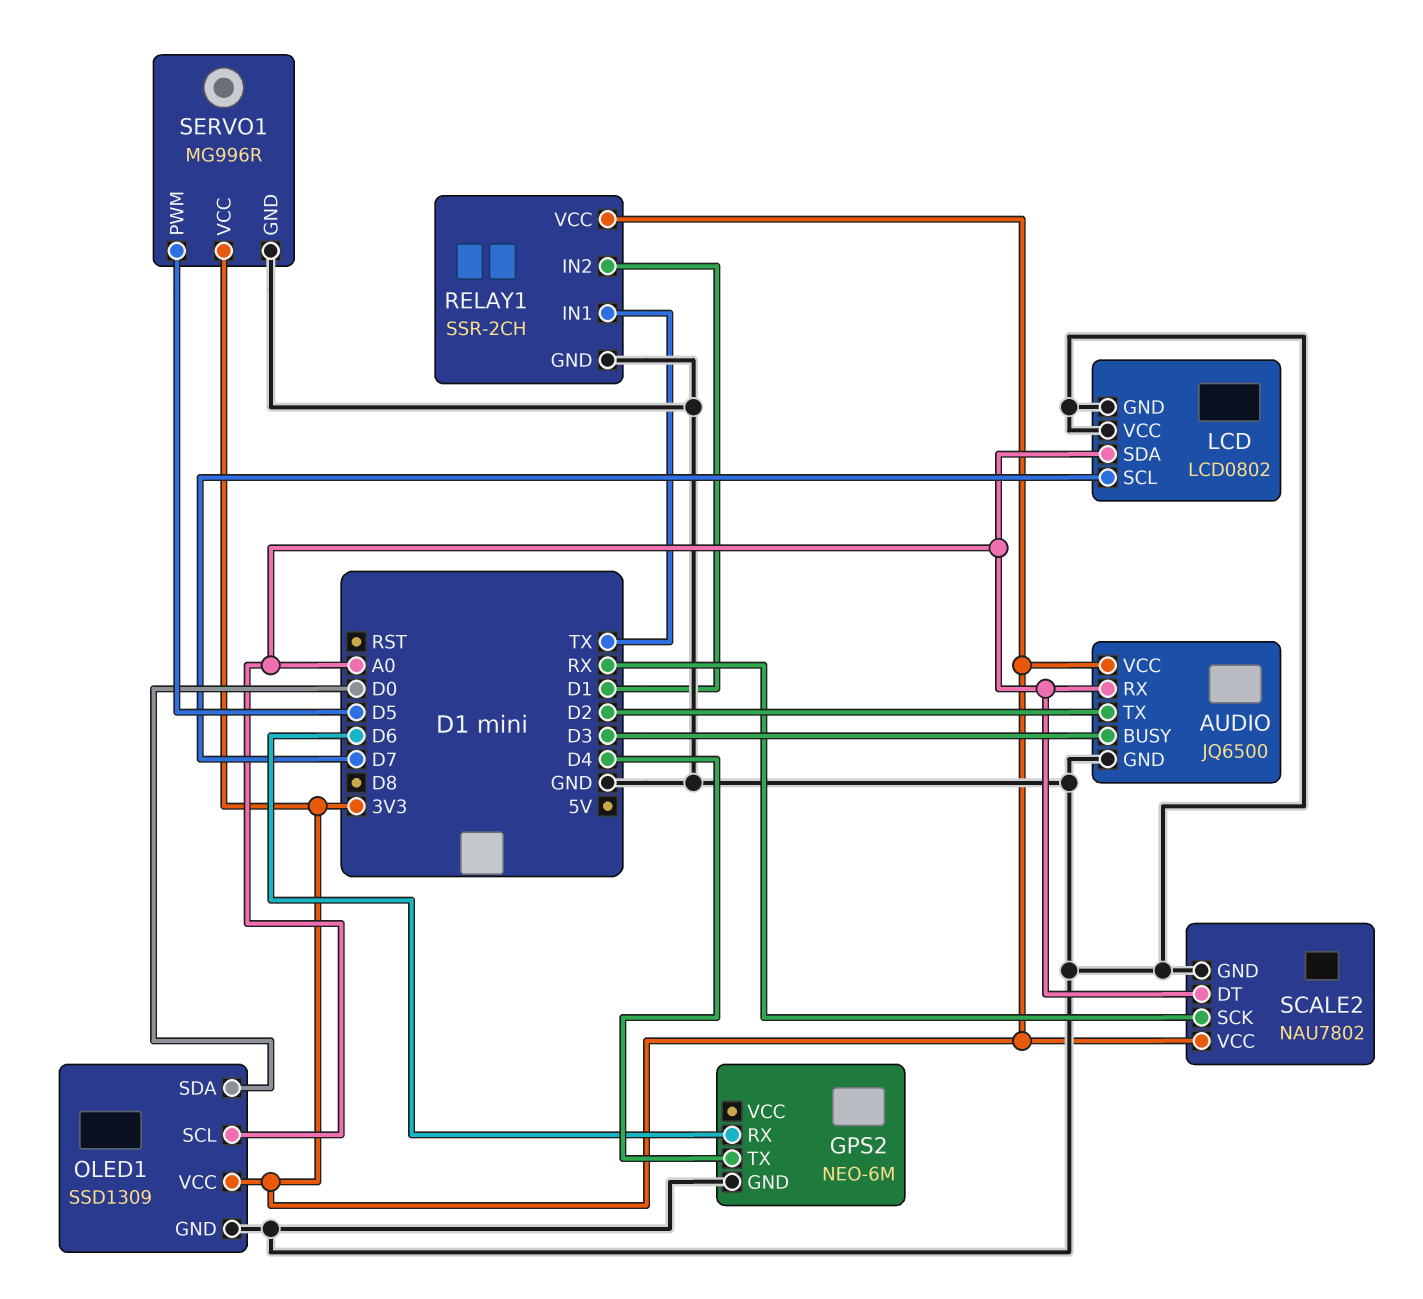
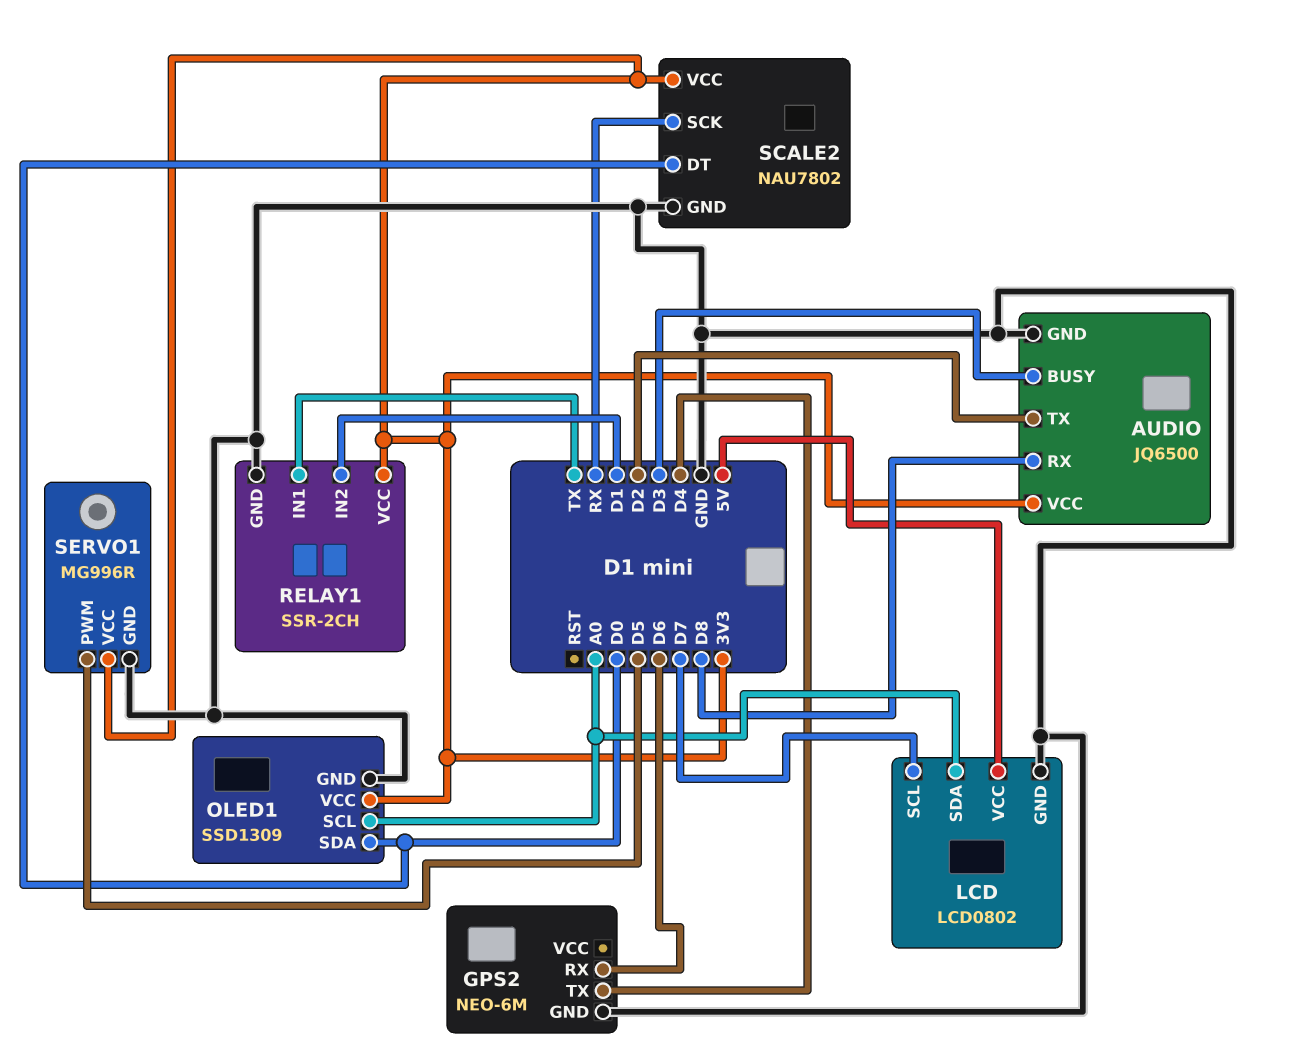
AUDIO pin RX: A0 -> D8
LCD pin VCC: GND -> 5V
SCALE2 pin DT: A0 -> D0

